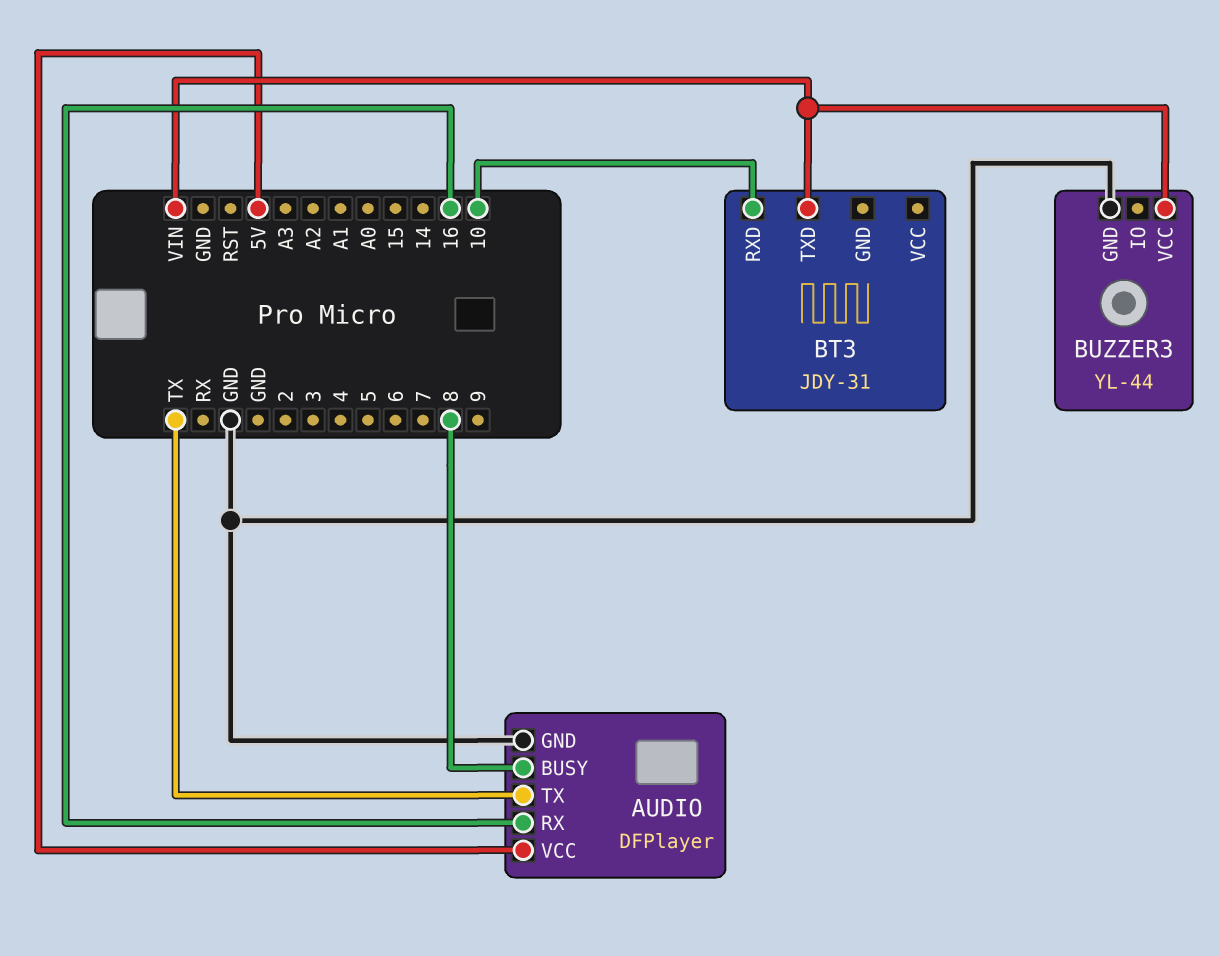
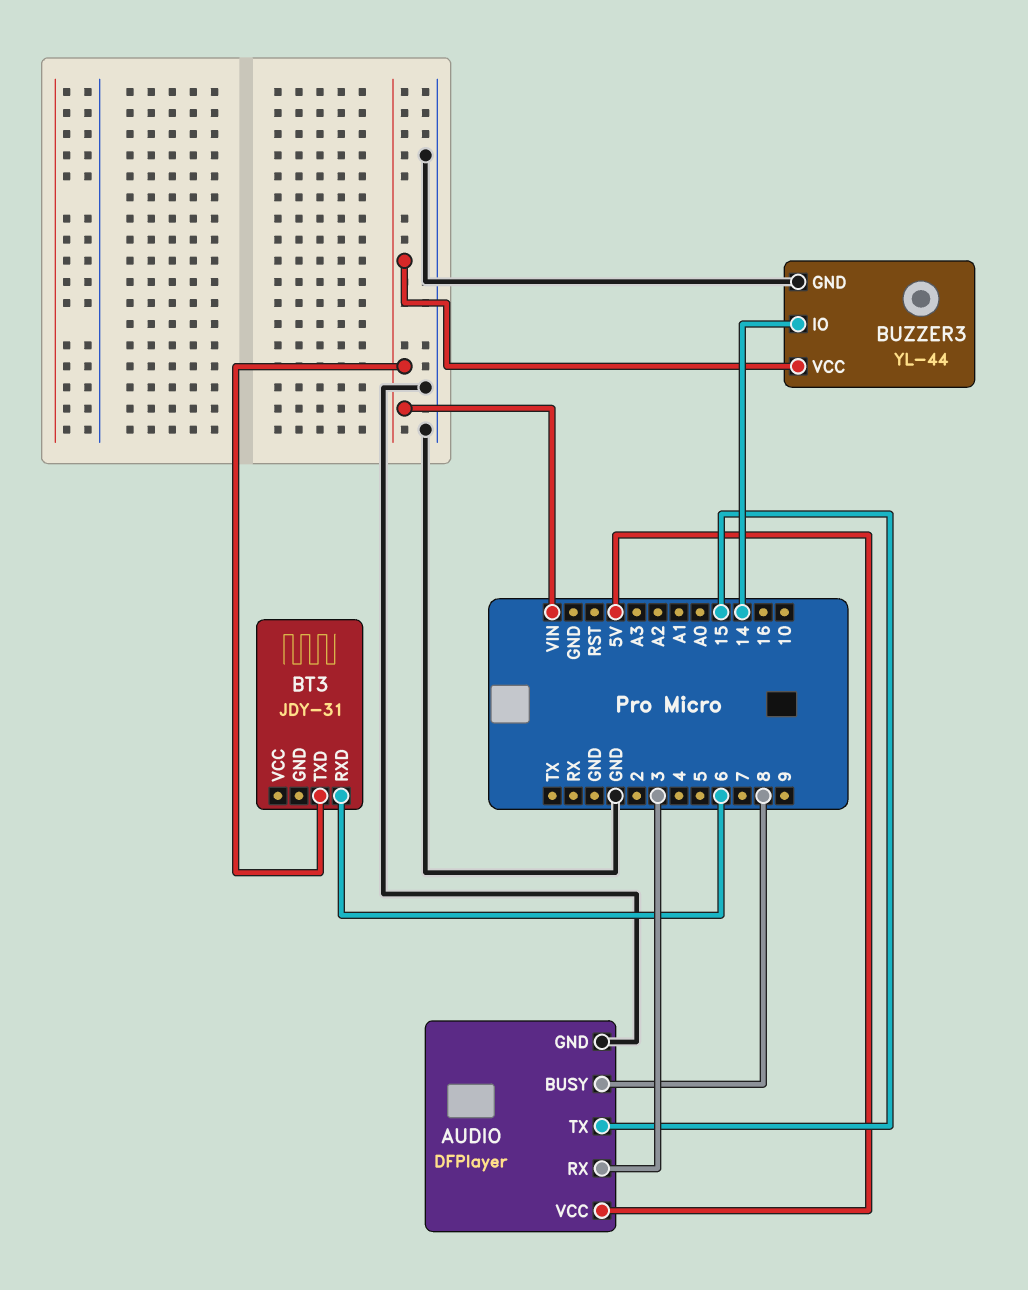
AUDIO pin RX: 16 -> 3
AUDIO pin TX: TX -> 15
BT3 pin RXD: 10 -> 6
BUZZER3 pin IO: none -> 14

